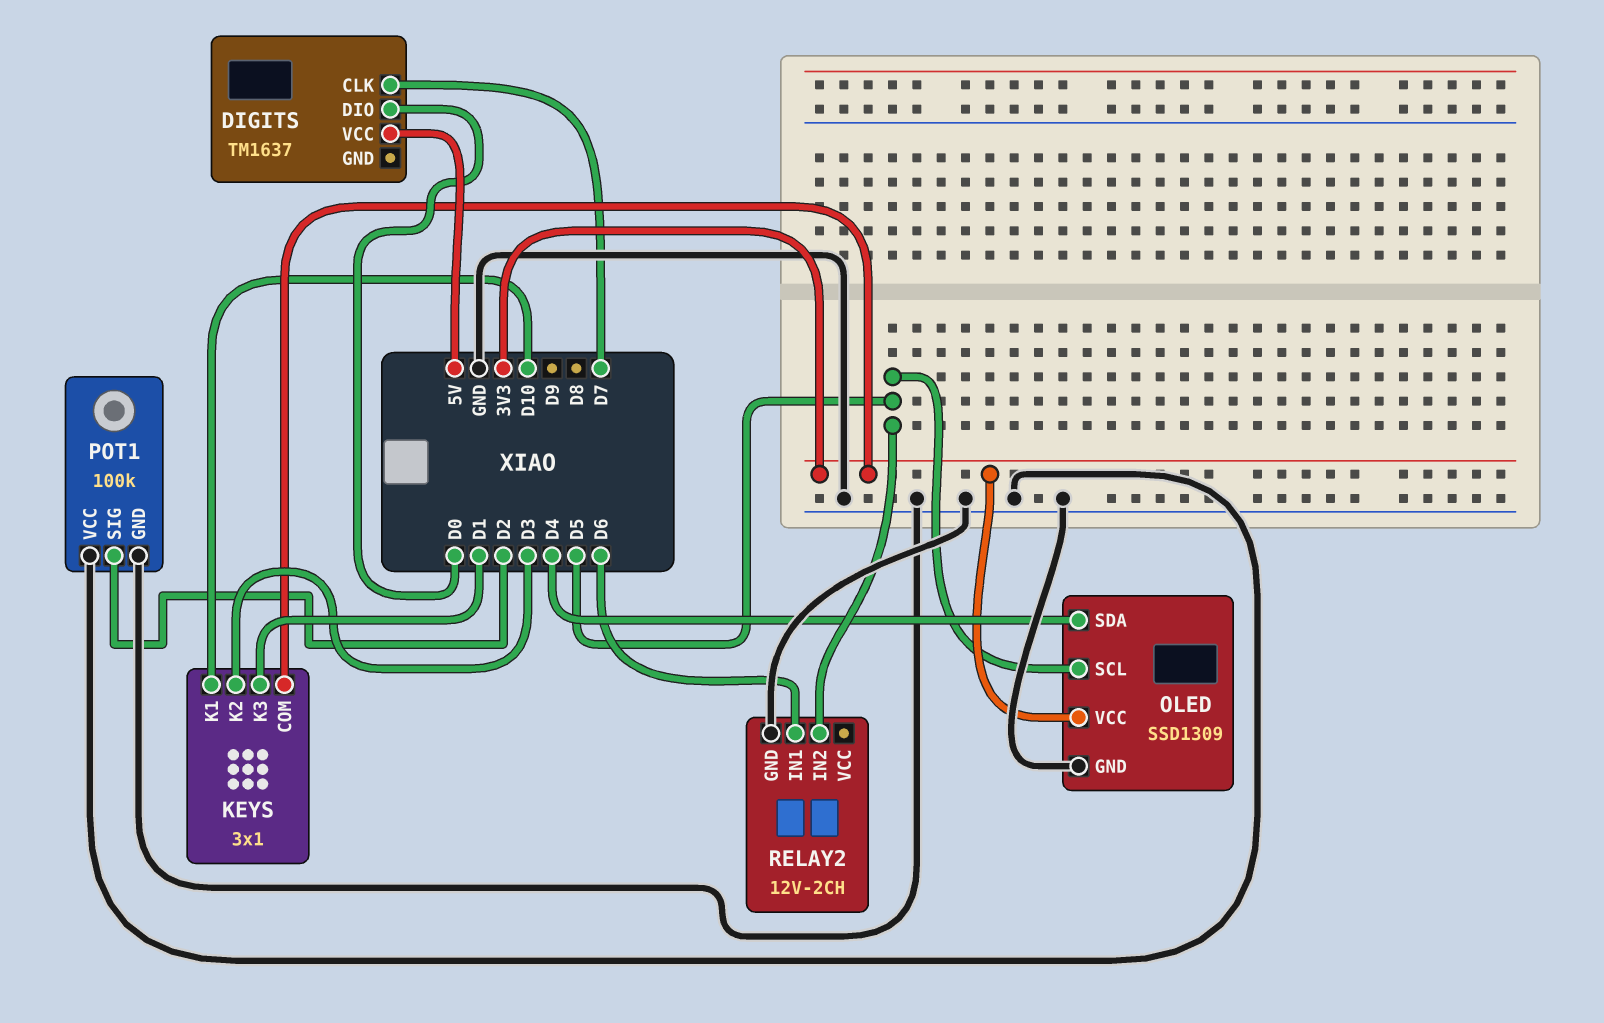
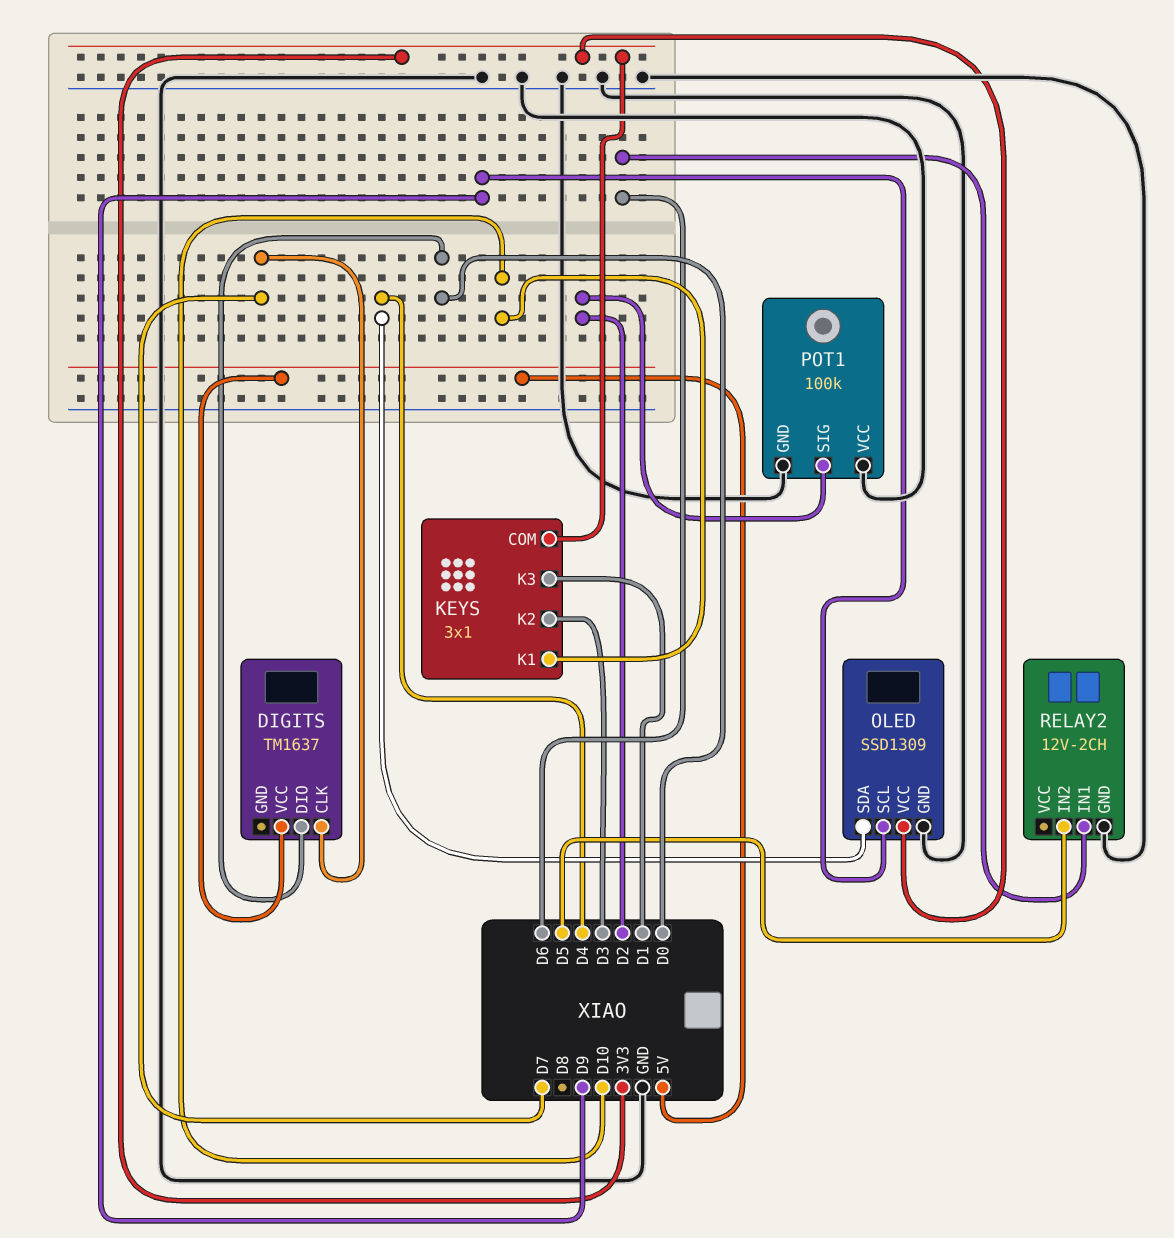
OLED pin SCL: D5 -> D9

